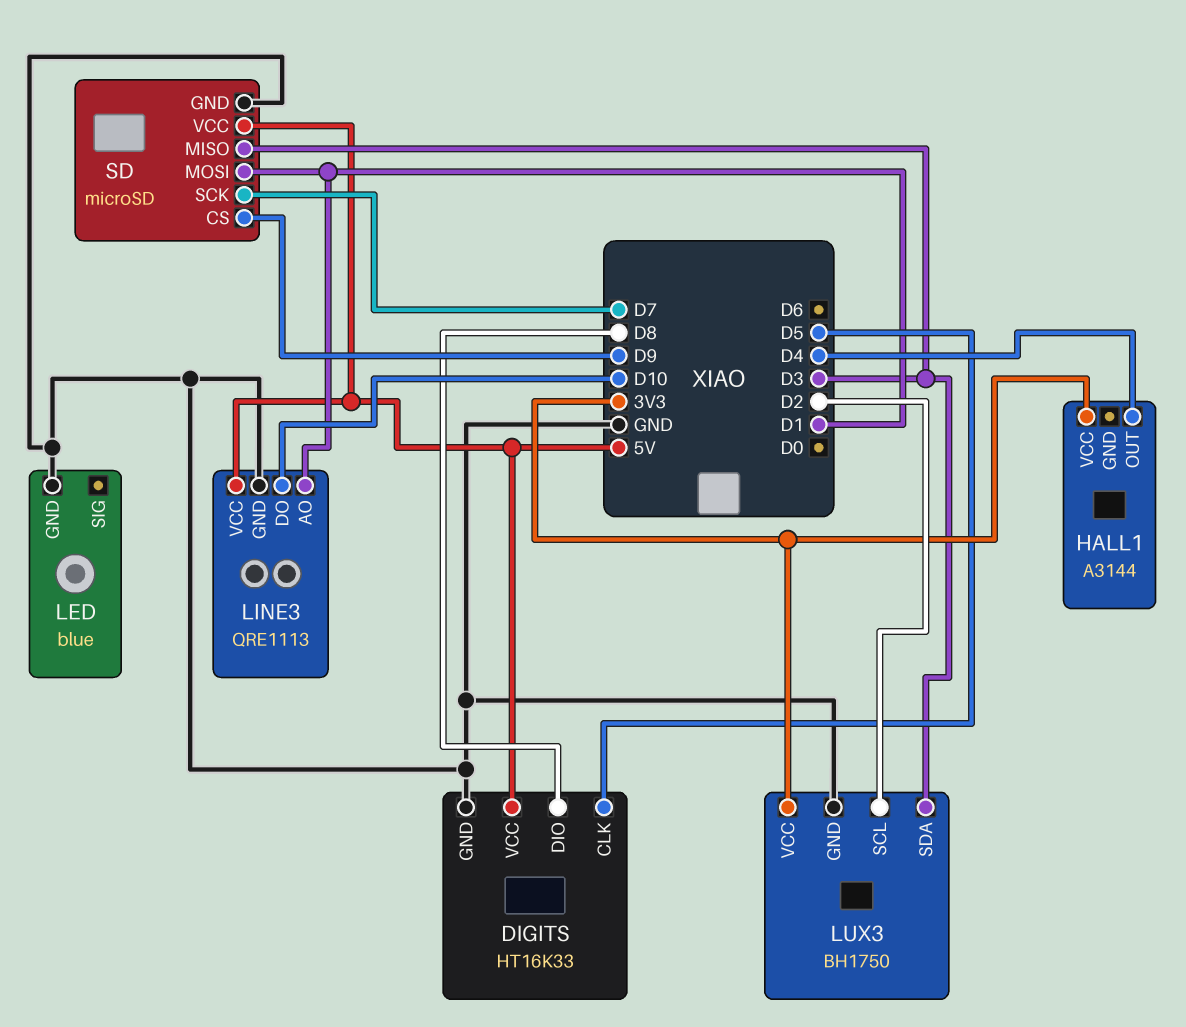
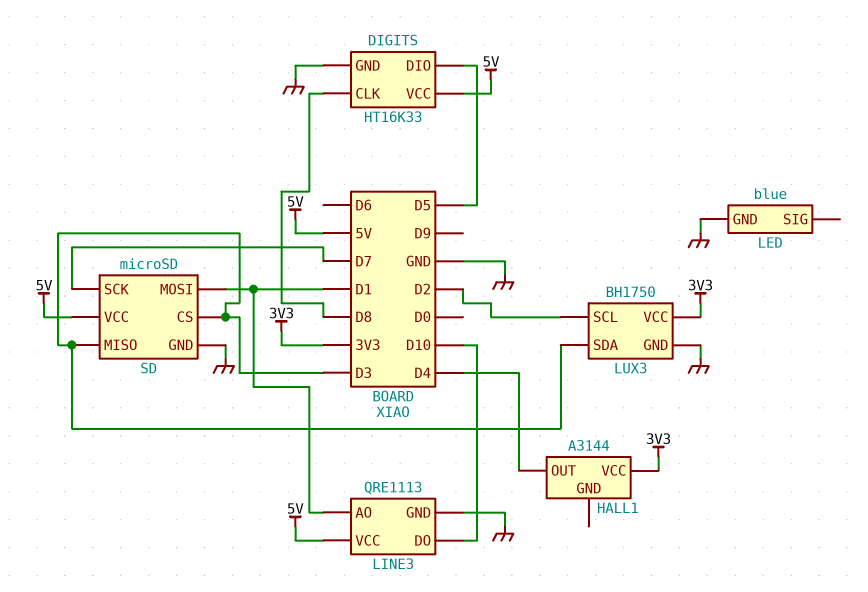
DIGITS pin CLK: D5 -> D8
DIGITS pin DIO: D8 -> D5
SD pin CS: D9 -> D3

